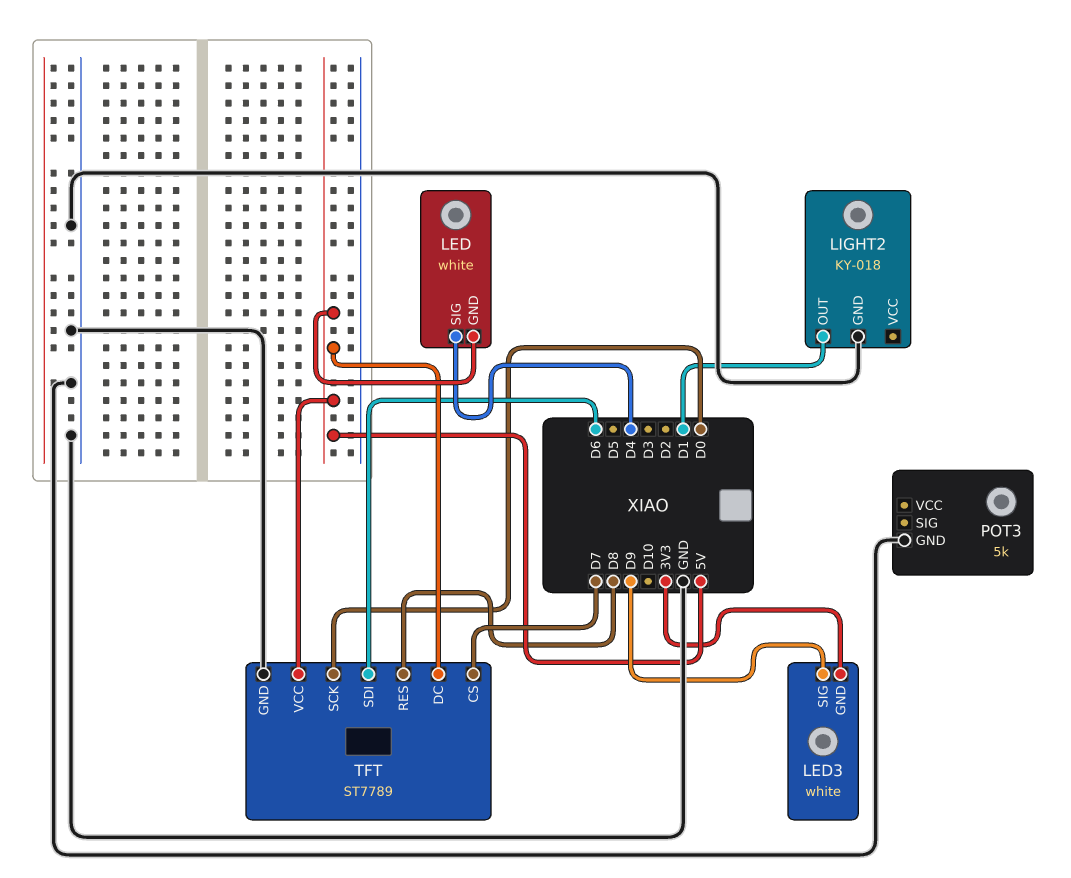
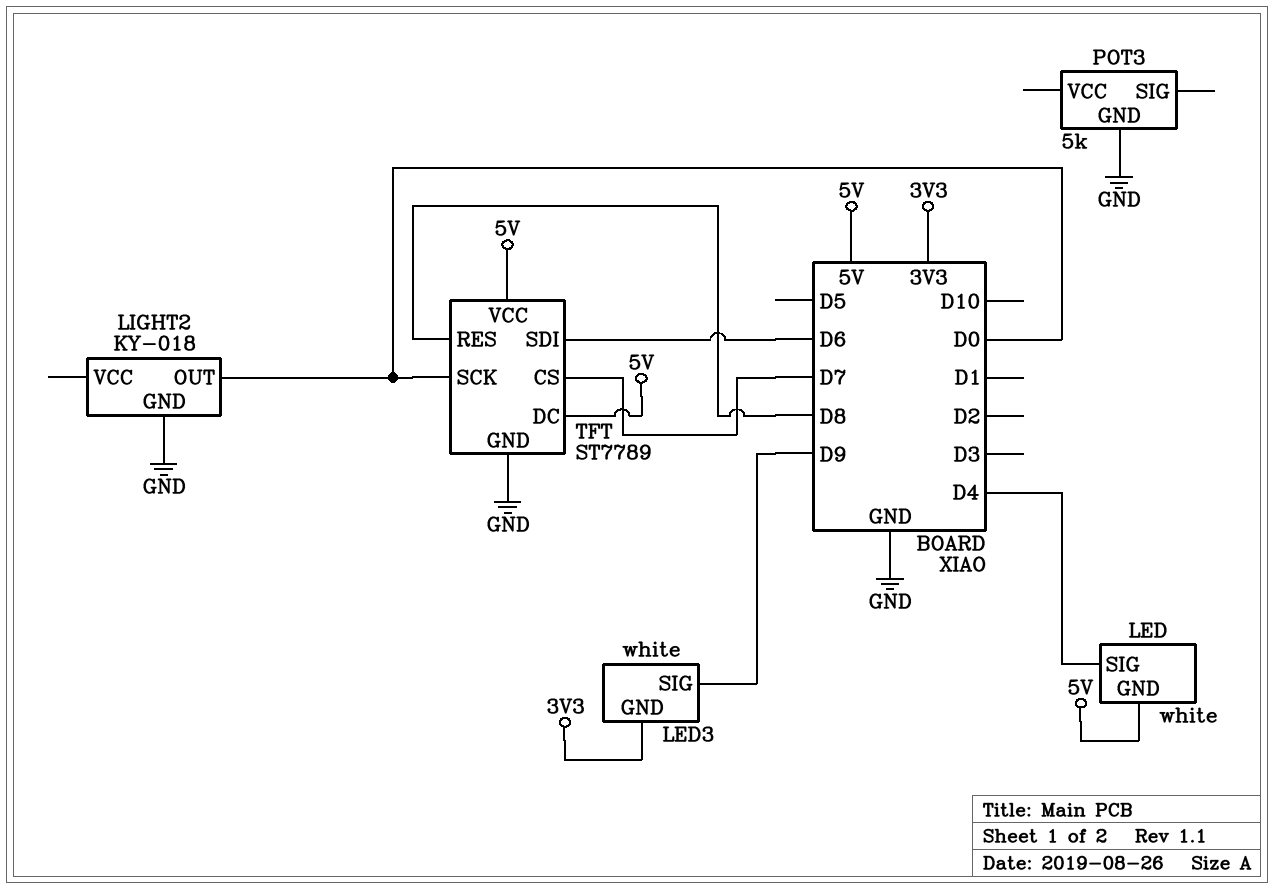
LIGHT2 pin OUT: D1 -> D0

